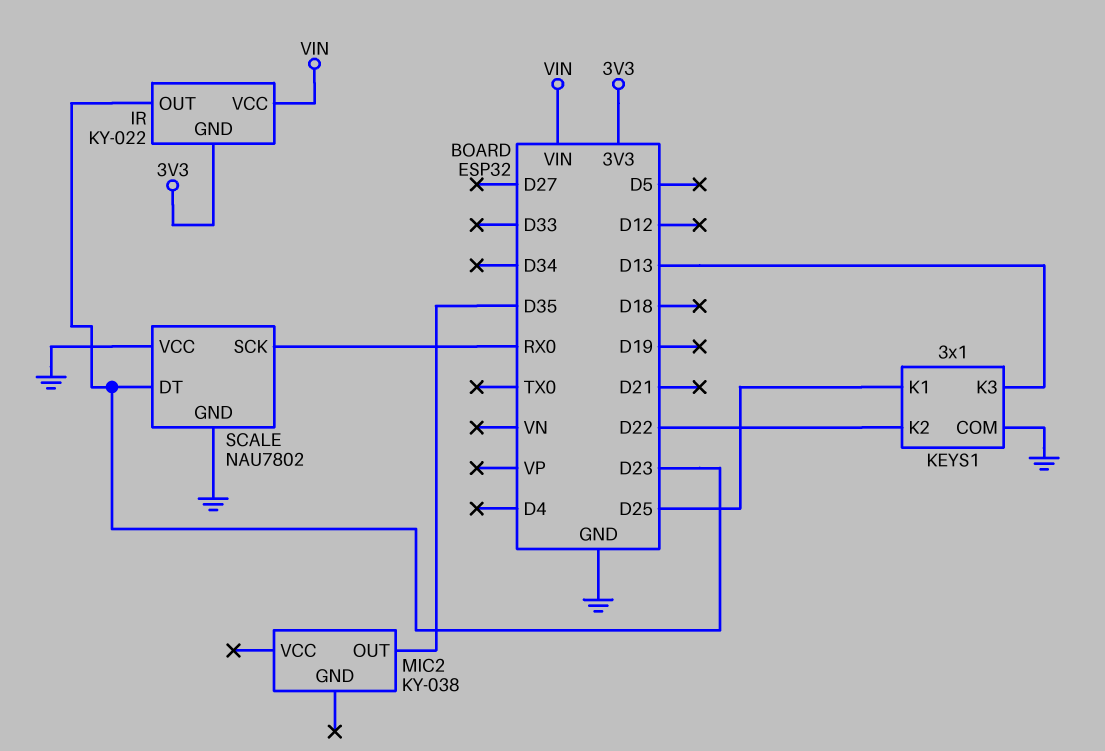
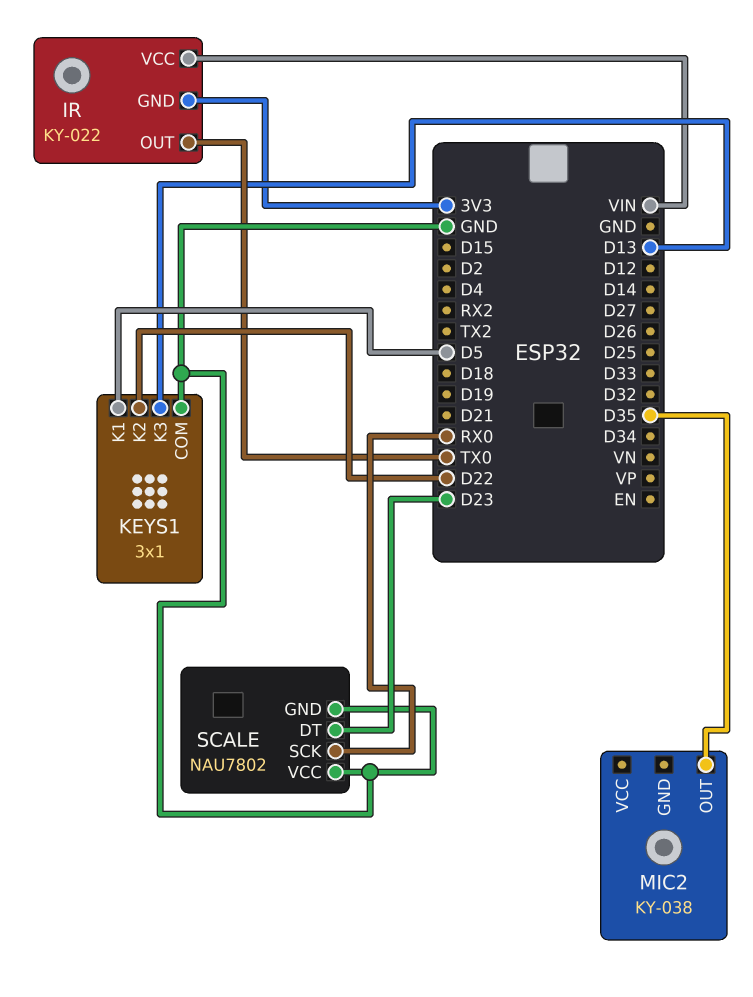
IR pin OUT: D23 -> TX0
KEYS1 pin K1: D25 -> D5

